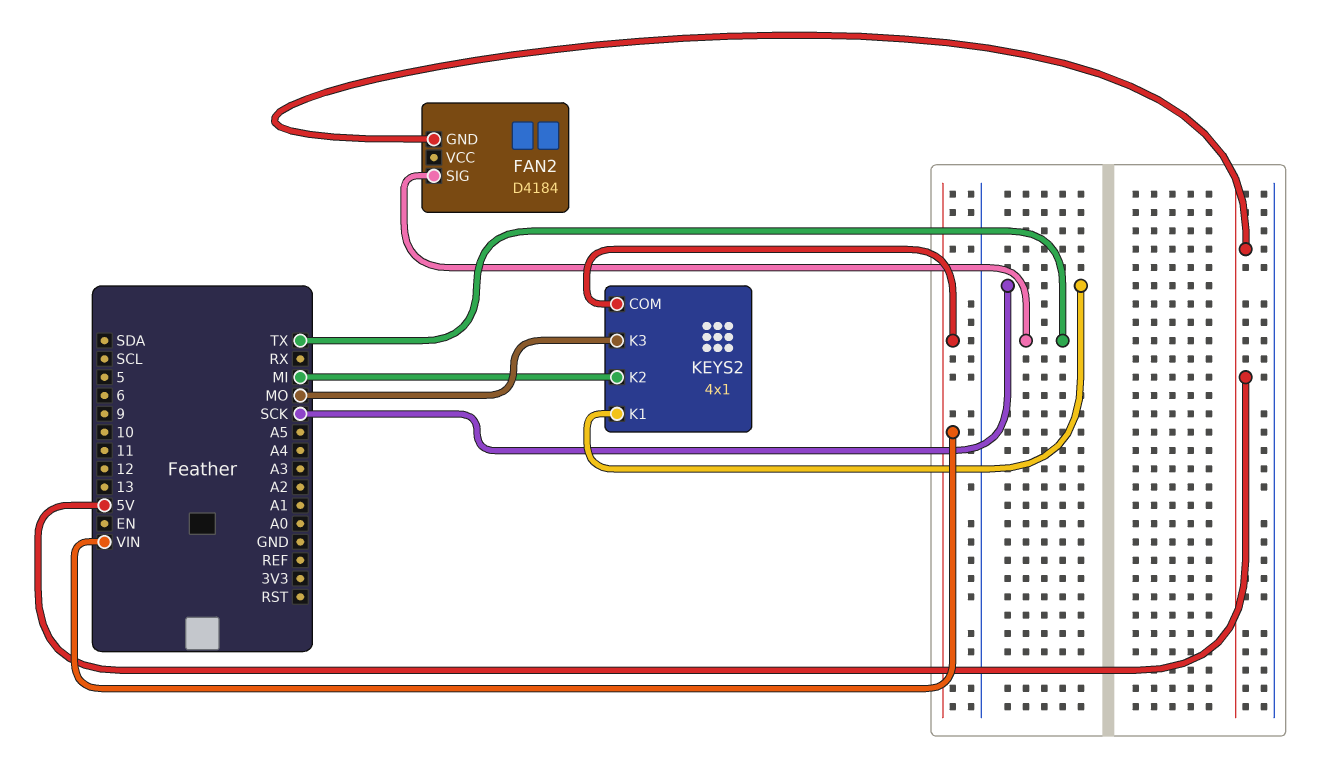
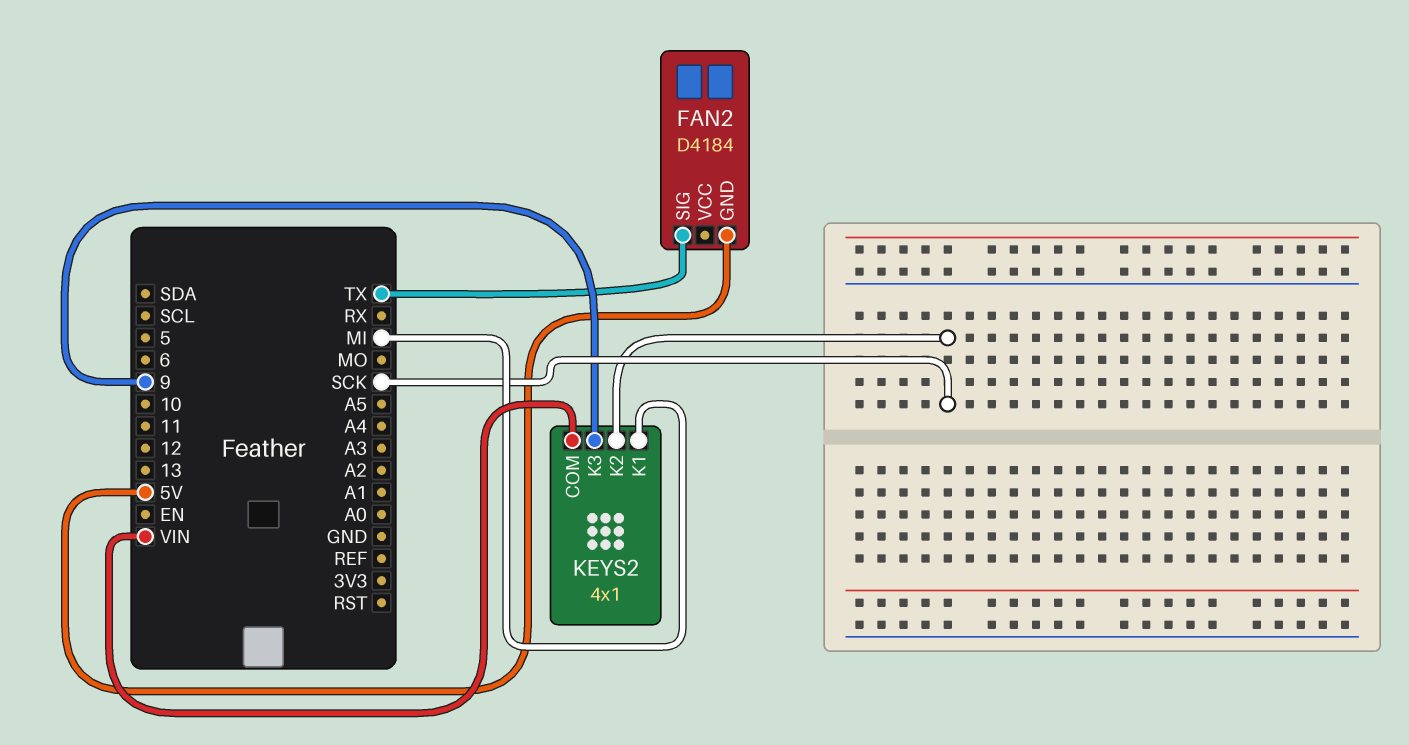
KEYS2 pin K1: SCK -> MI
KEYS2 pin K2: MI -> SCK
KEYS2 pin K3: MO -> 9

